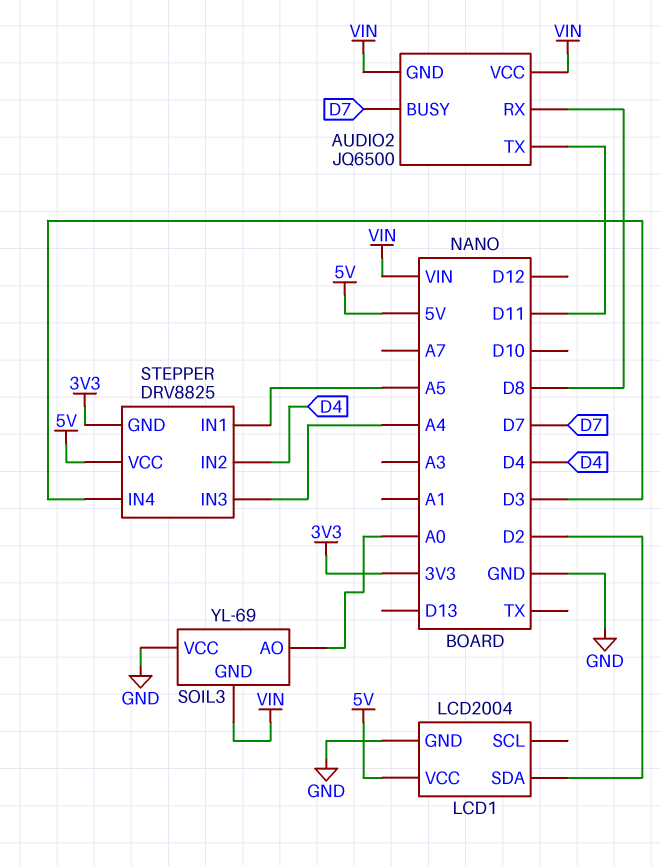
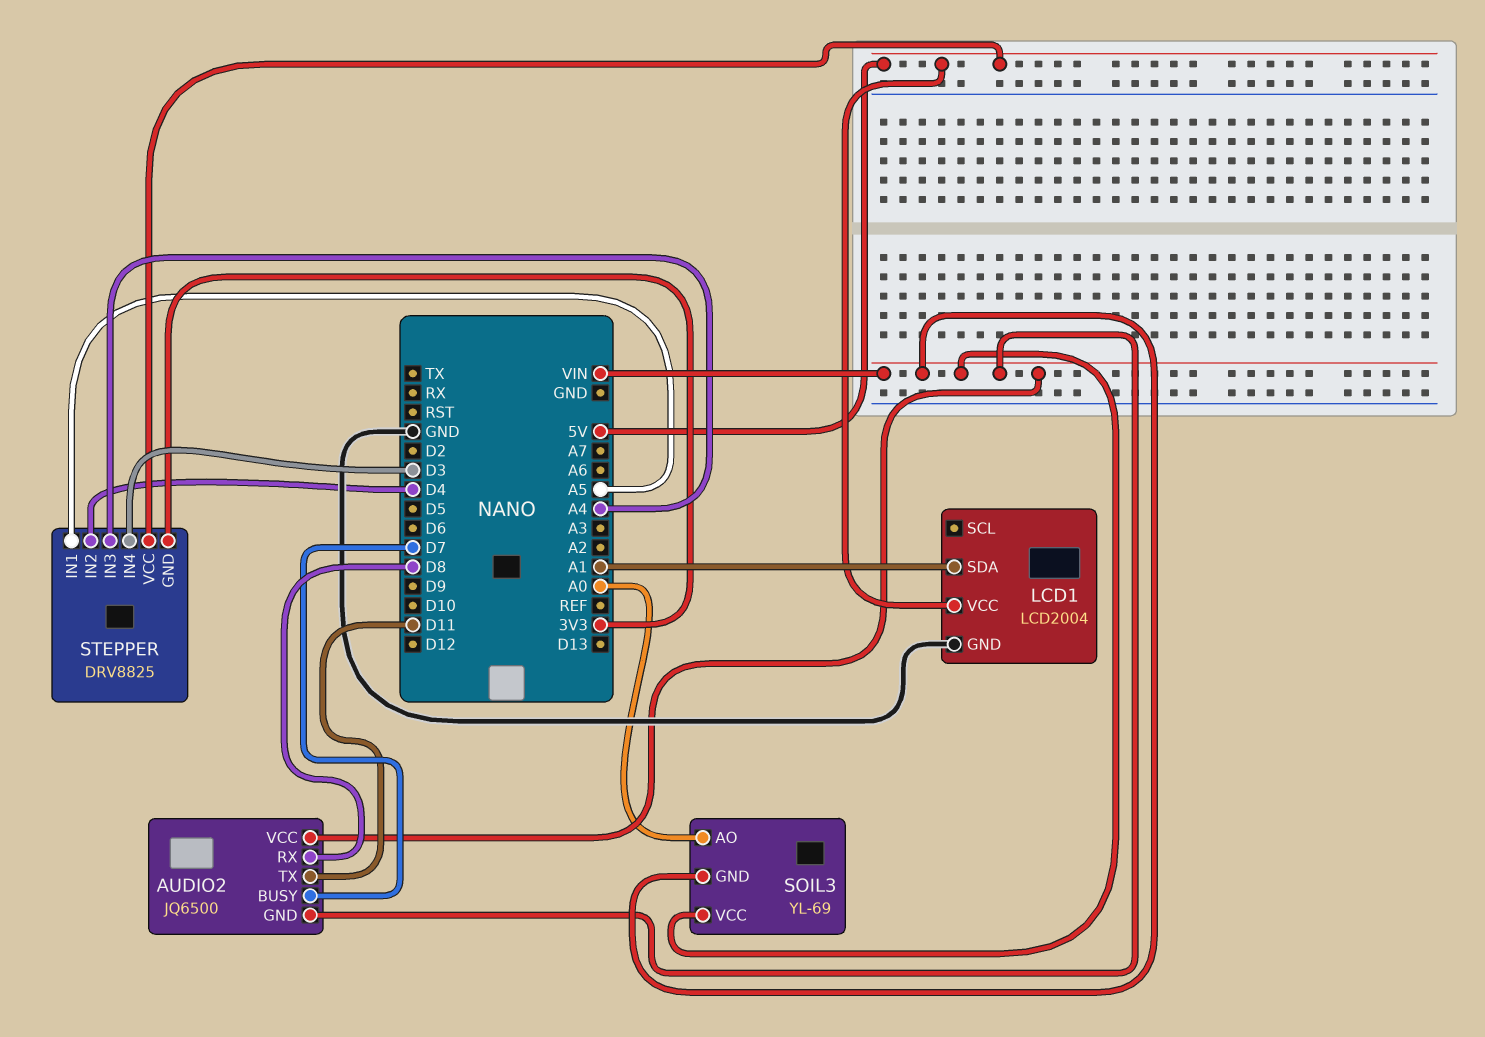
LCD1 pin SDA: D2 -> A1
SOIL3 pin VCC: GND -> VIN

